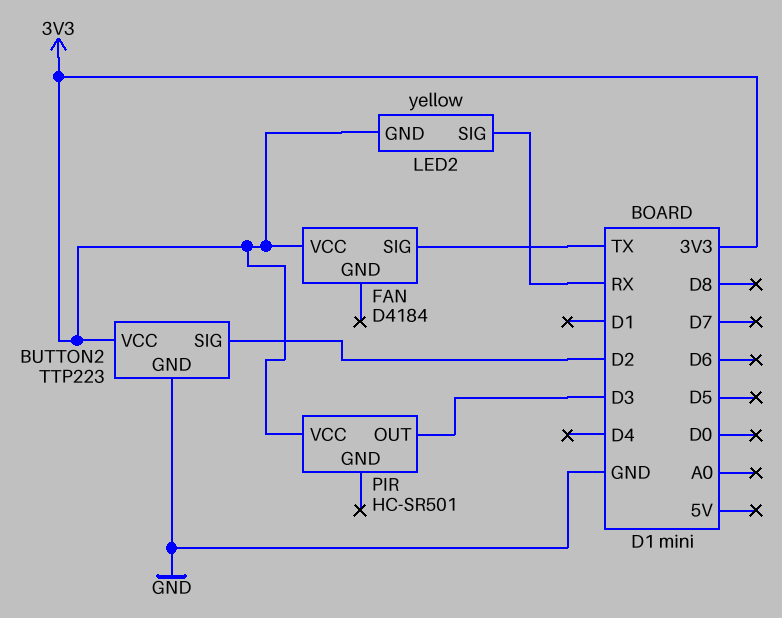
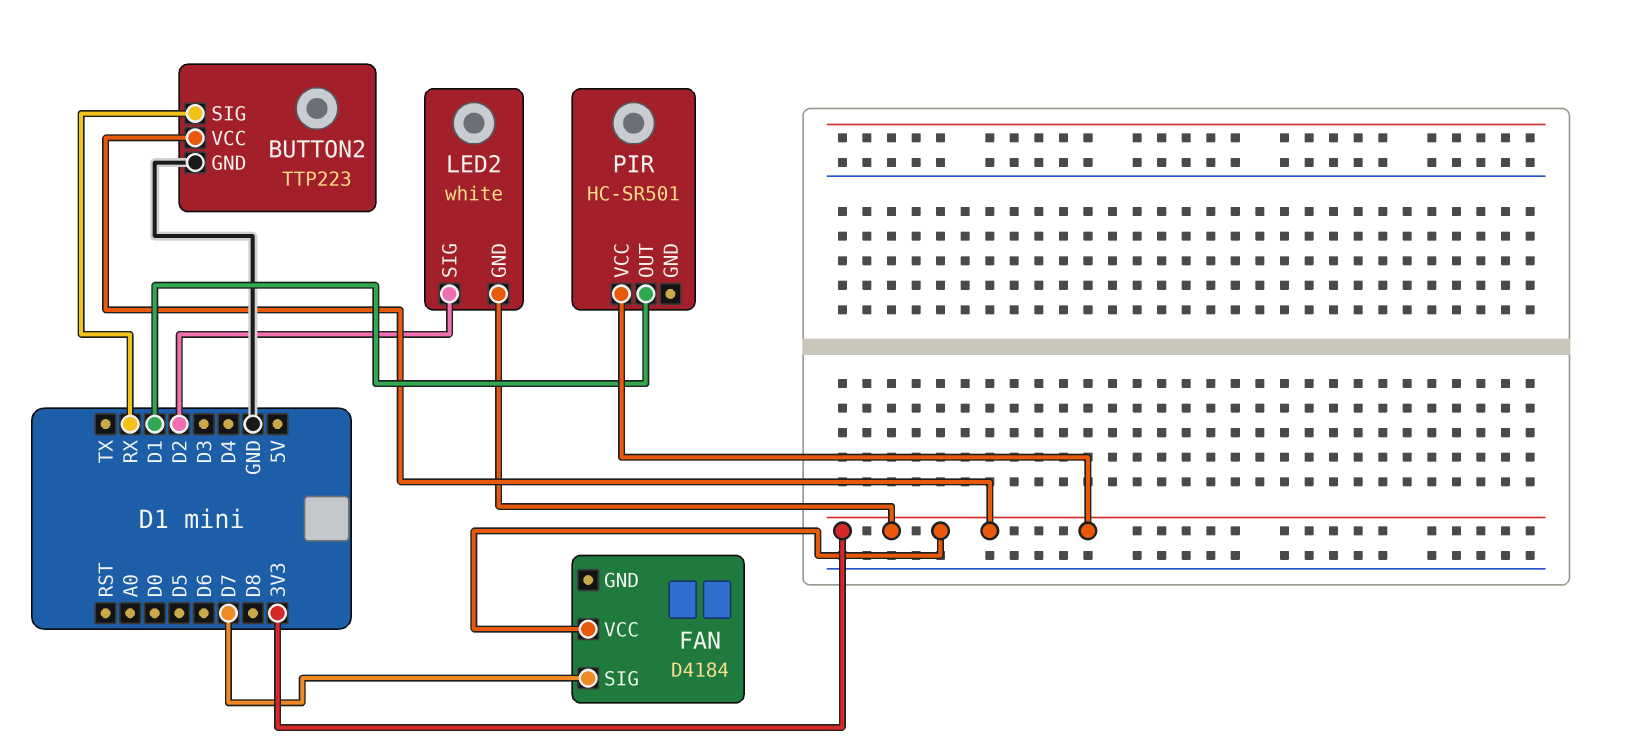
BUTTON2 pin SIG: D2 -> RX
FAN pin SIG: TX -> D7
LED2: yellow -> white
LED2 pin SIG: RX -> D2
PIR pin OUT: D3 -> D1

